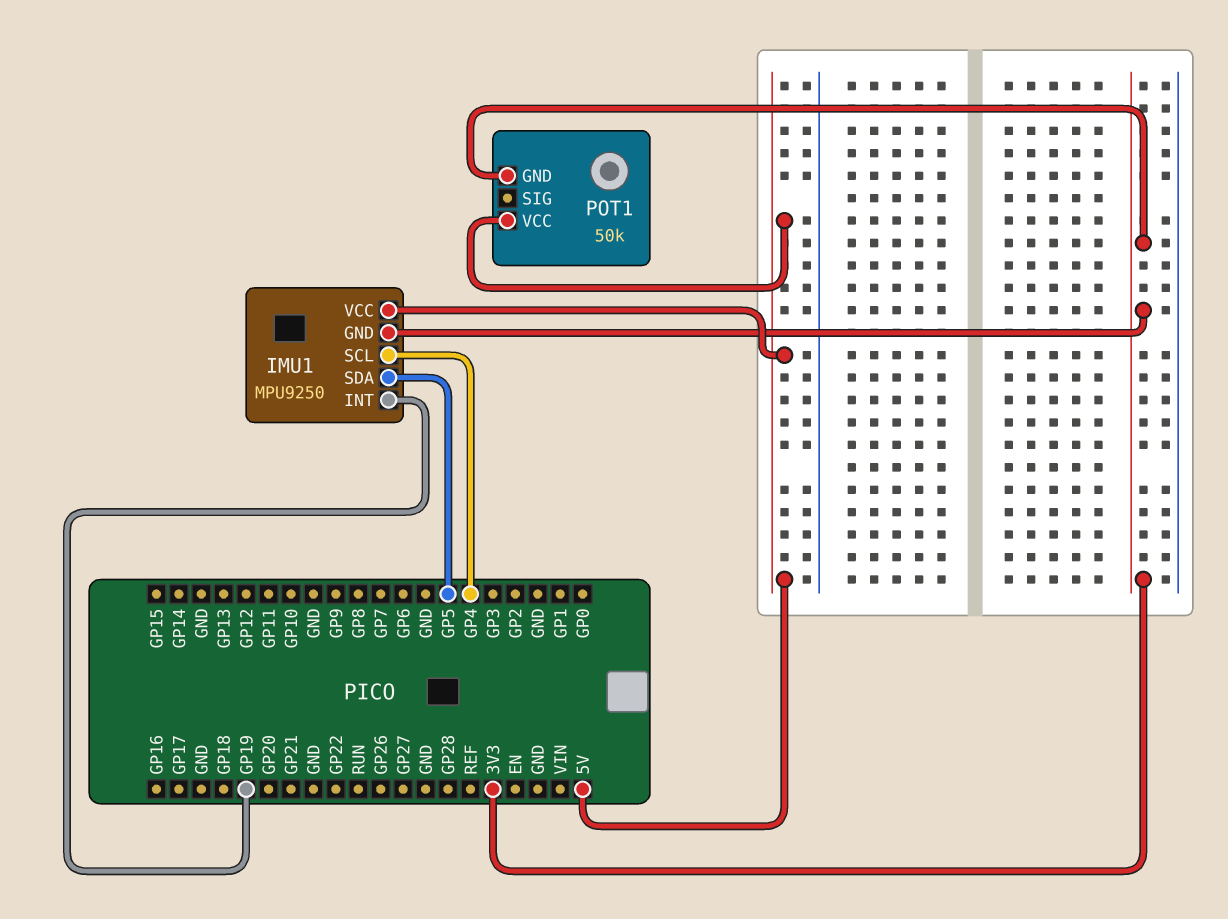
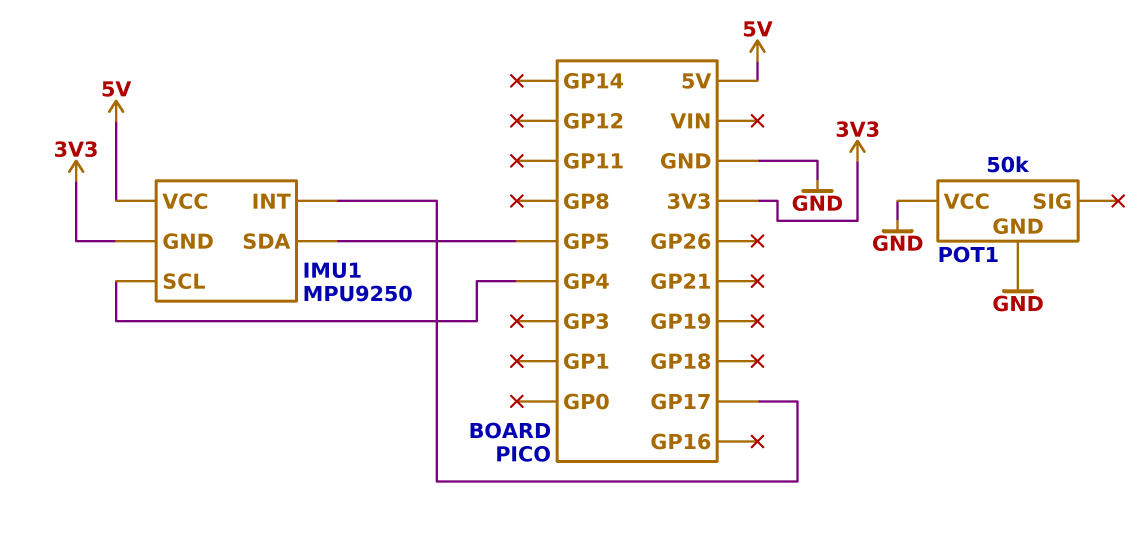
IMU1 pin INT: GP19 -> GP17
POT1 pin GND: 3V3 -> GND
POT1 pin VCC: 5V -> GND

